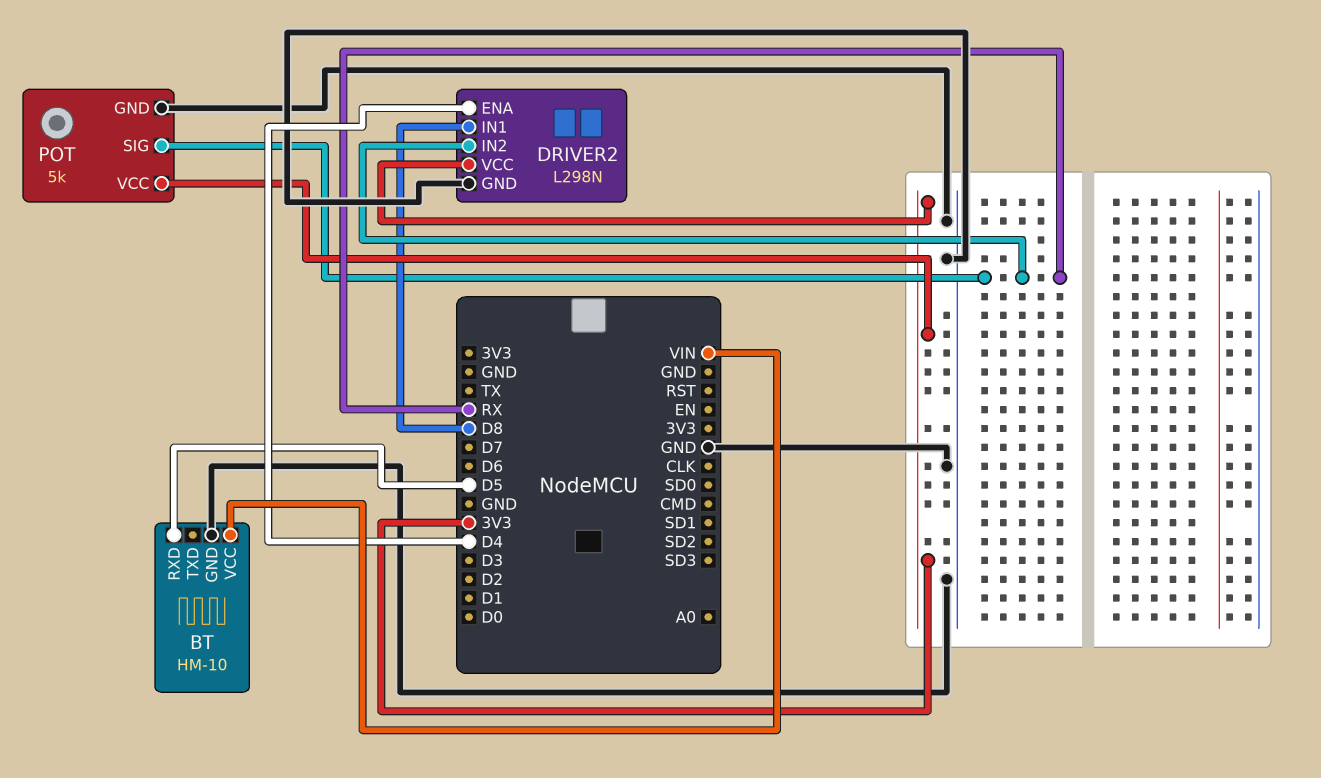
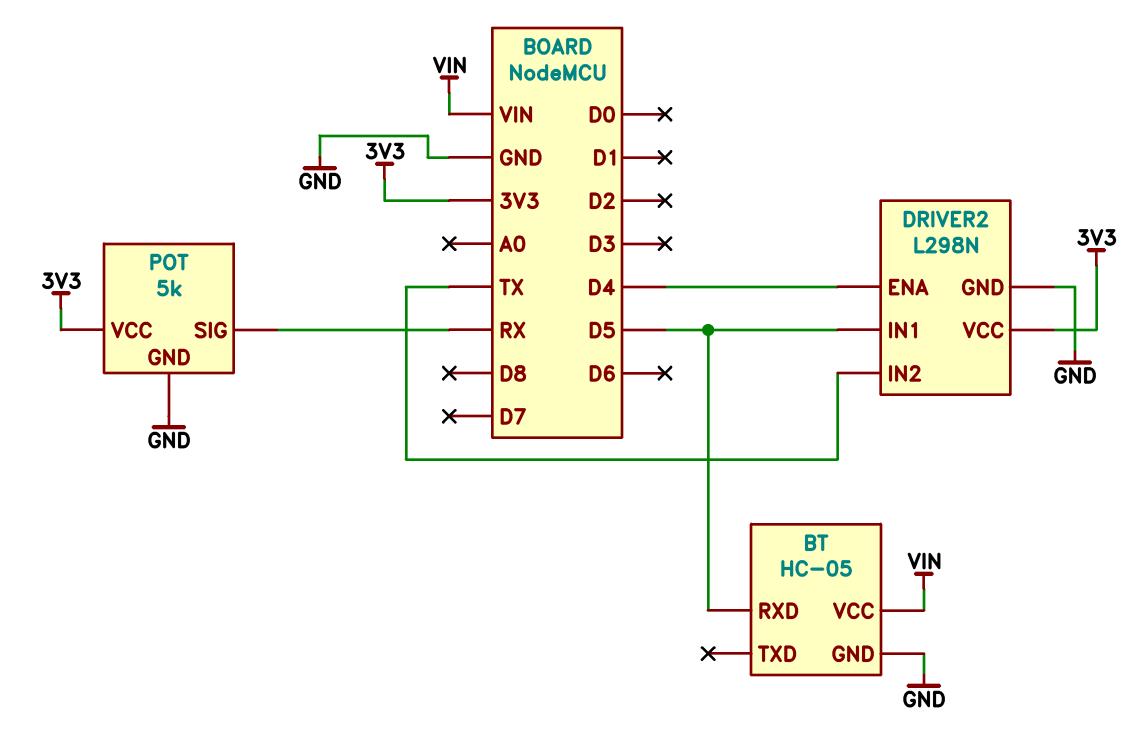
BT: HM-10 -> HC-05
DRIVER2 pin IN1: D8 -> D5
DRIVER2 pin IN2: RX -> TX

